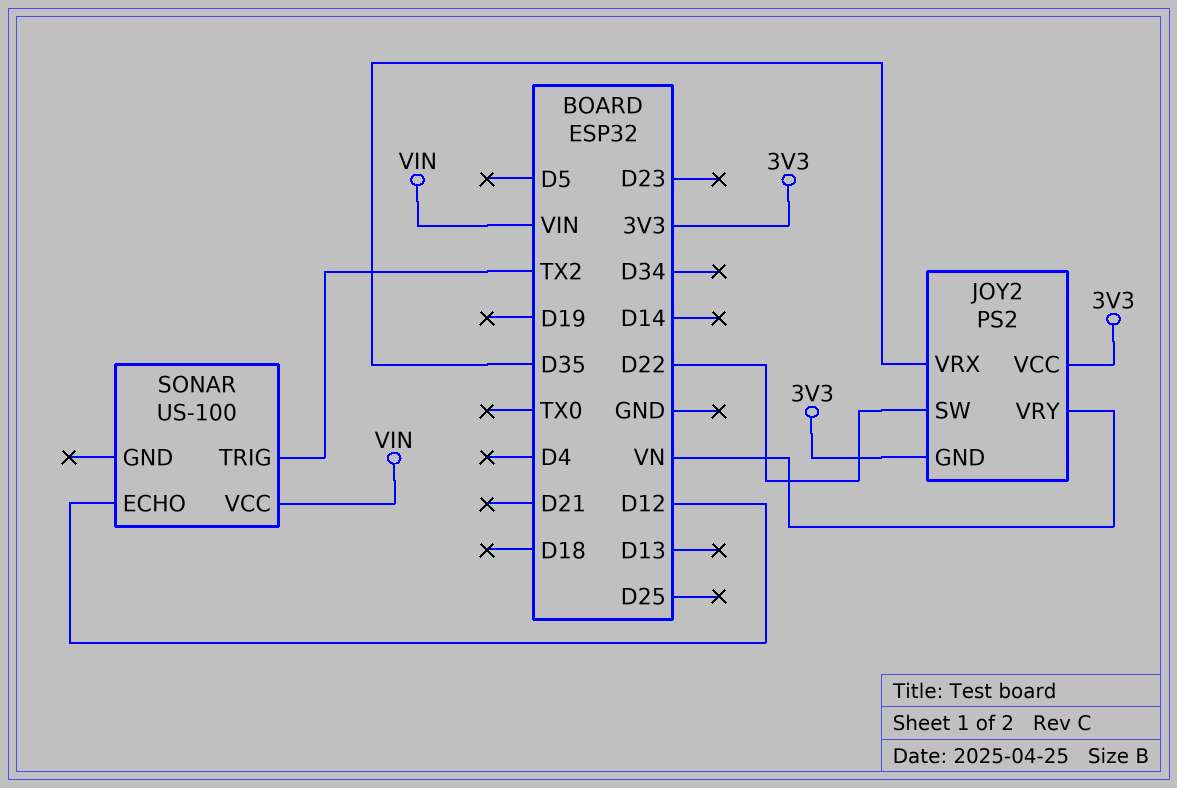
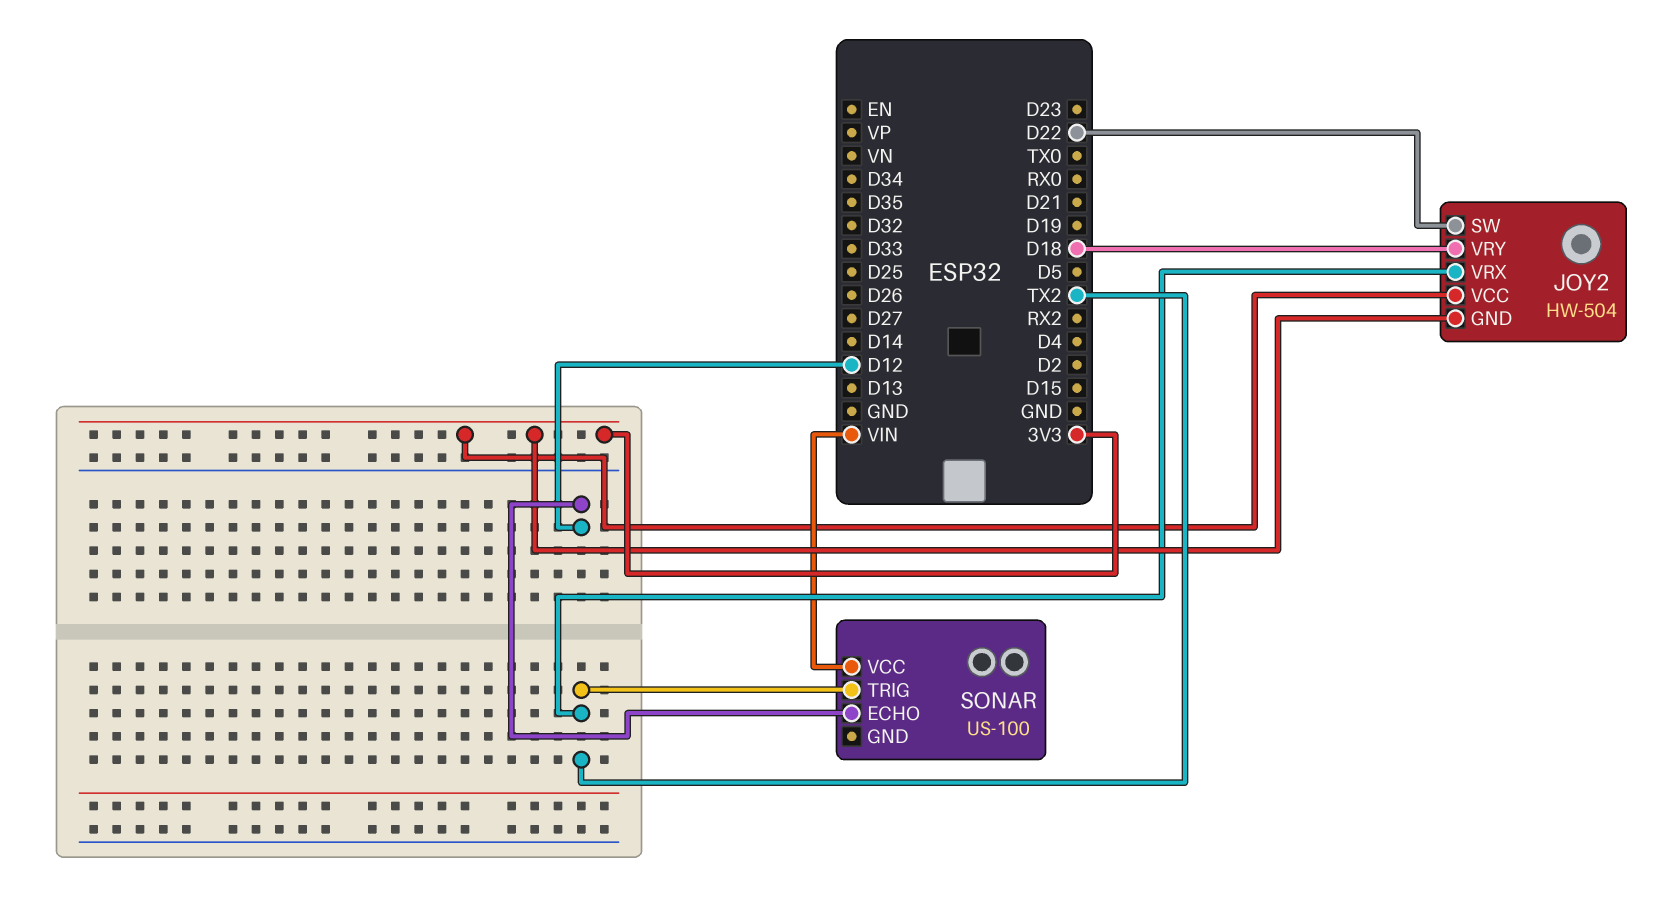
JOY2: PS2 -> HW-504
JOY2 pin VRX: D35 -> TX2
JOY2 pin VRY: VN -> D18

